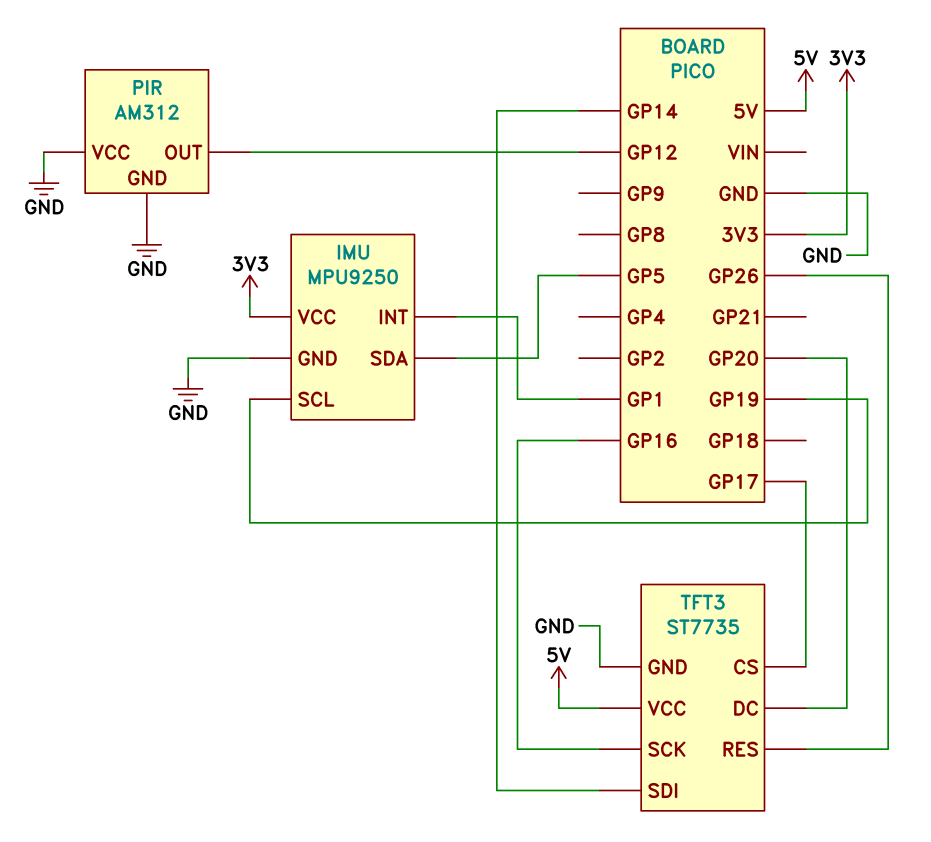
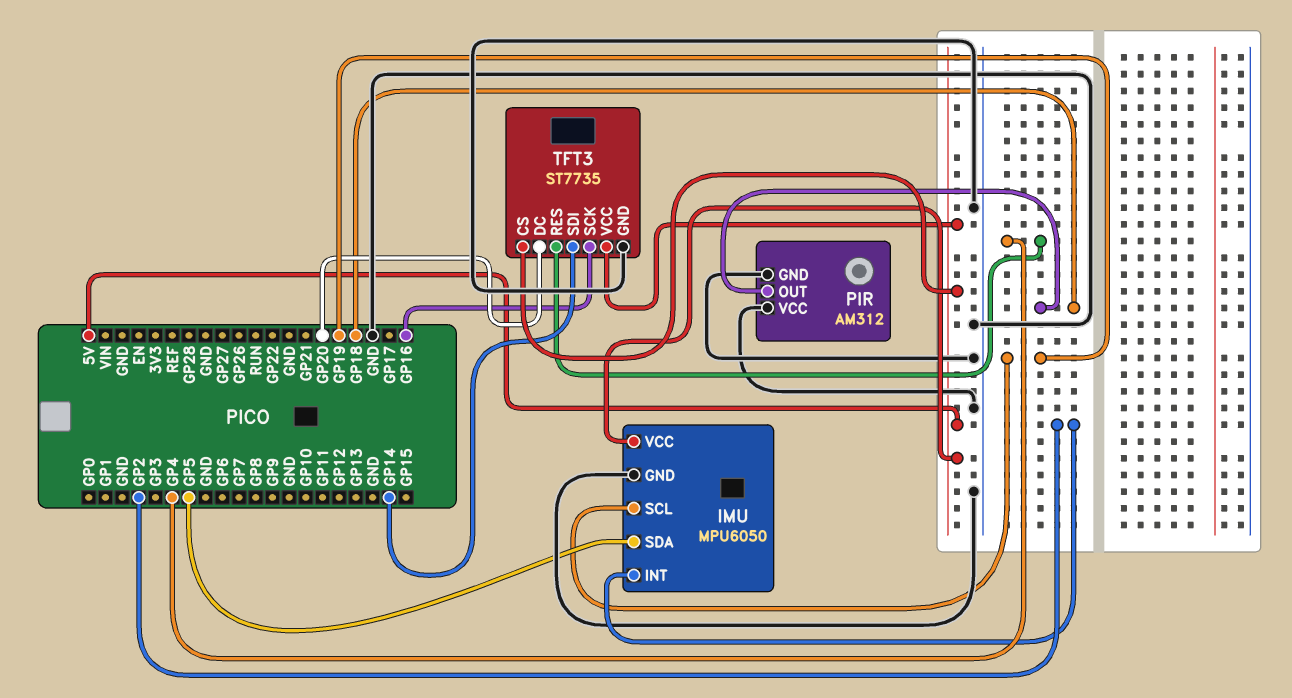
IMU: MPU9250 -> MPU6050
IMU pin INT: GP1 -> GP2
IMU pin VCC: 3V3 -> 5V
PIR pin OUT: GP12 -> GP18
TFT3 pin CS: GP17 -> 5V
TFT3 pin RES: GP26 -> GP4

